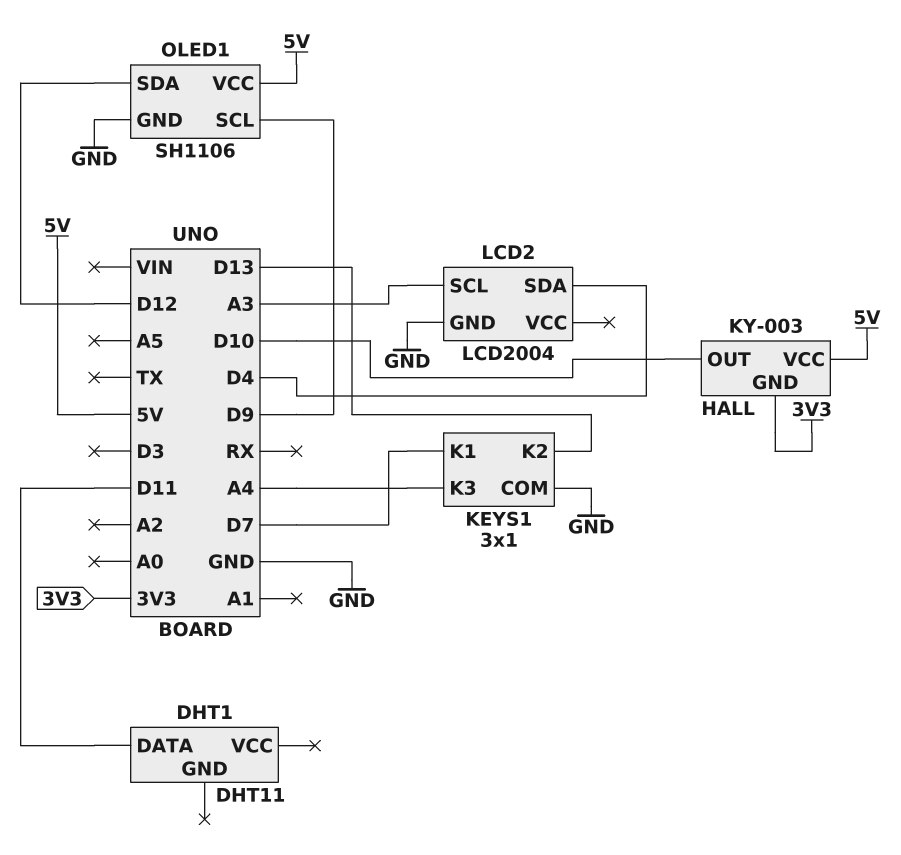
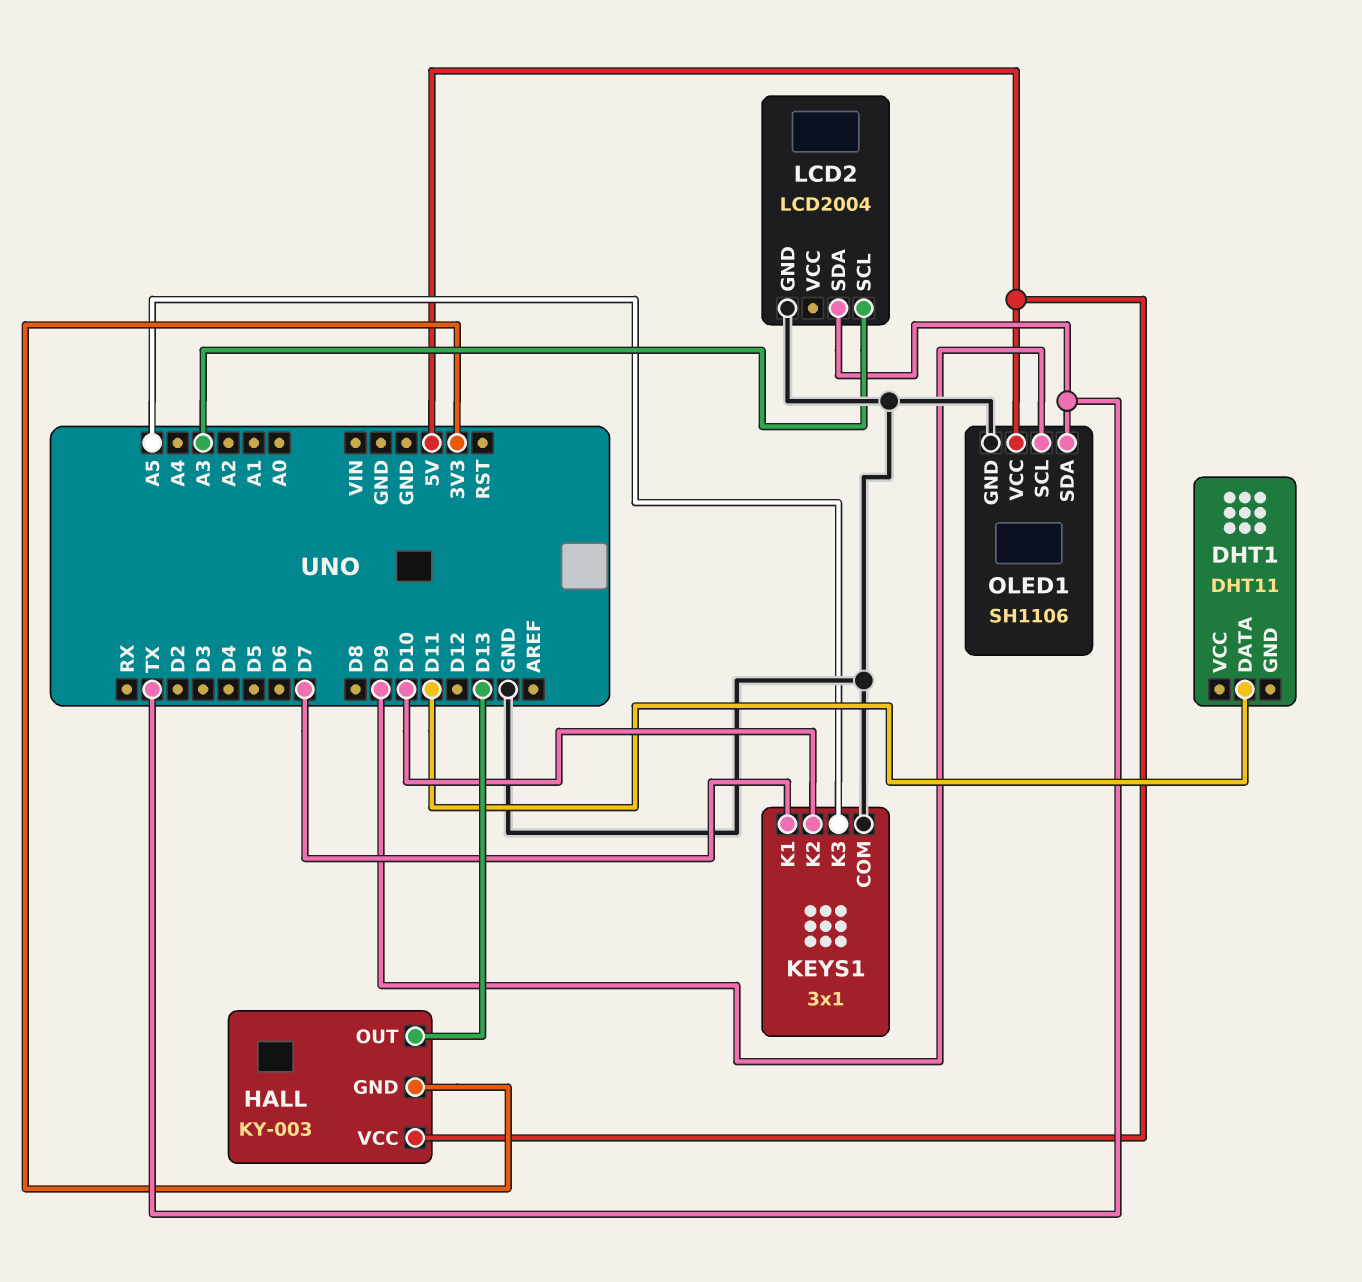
HALL pin OUT: D10 -> D13
KEYS1 pin K2: D13 -> D10
KEYS1 pin K3: A4 -> A5
LCD2 pin SDA: D4 -> TX
OLED1 pin SDA: D12 -> TX

